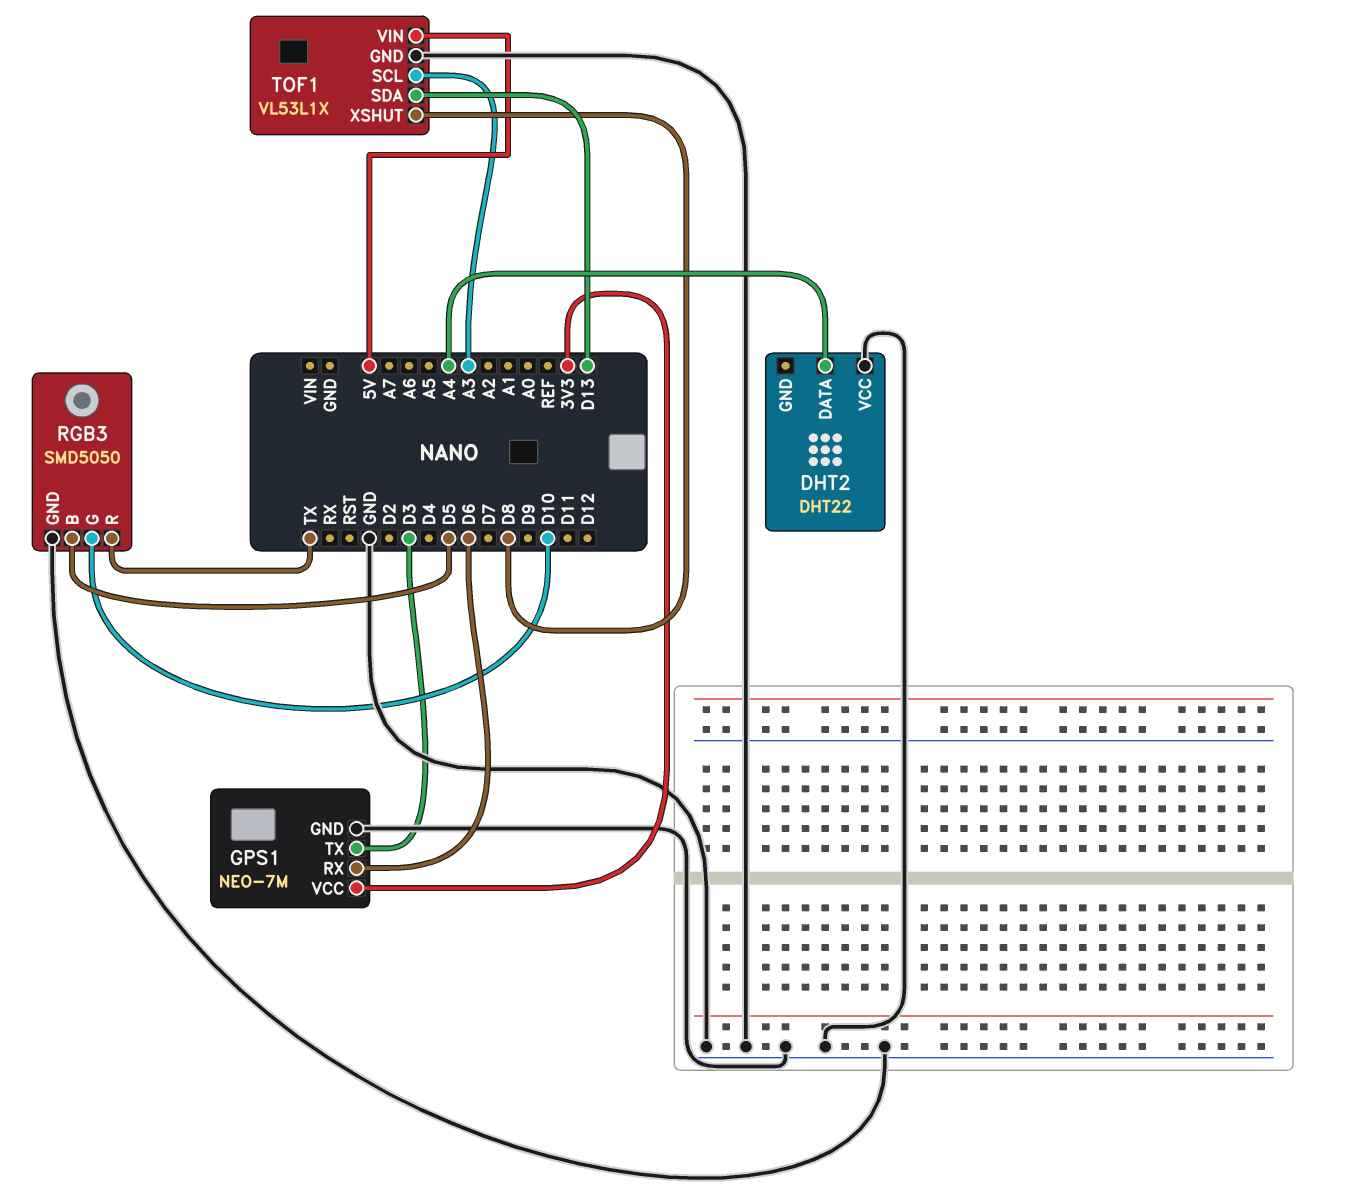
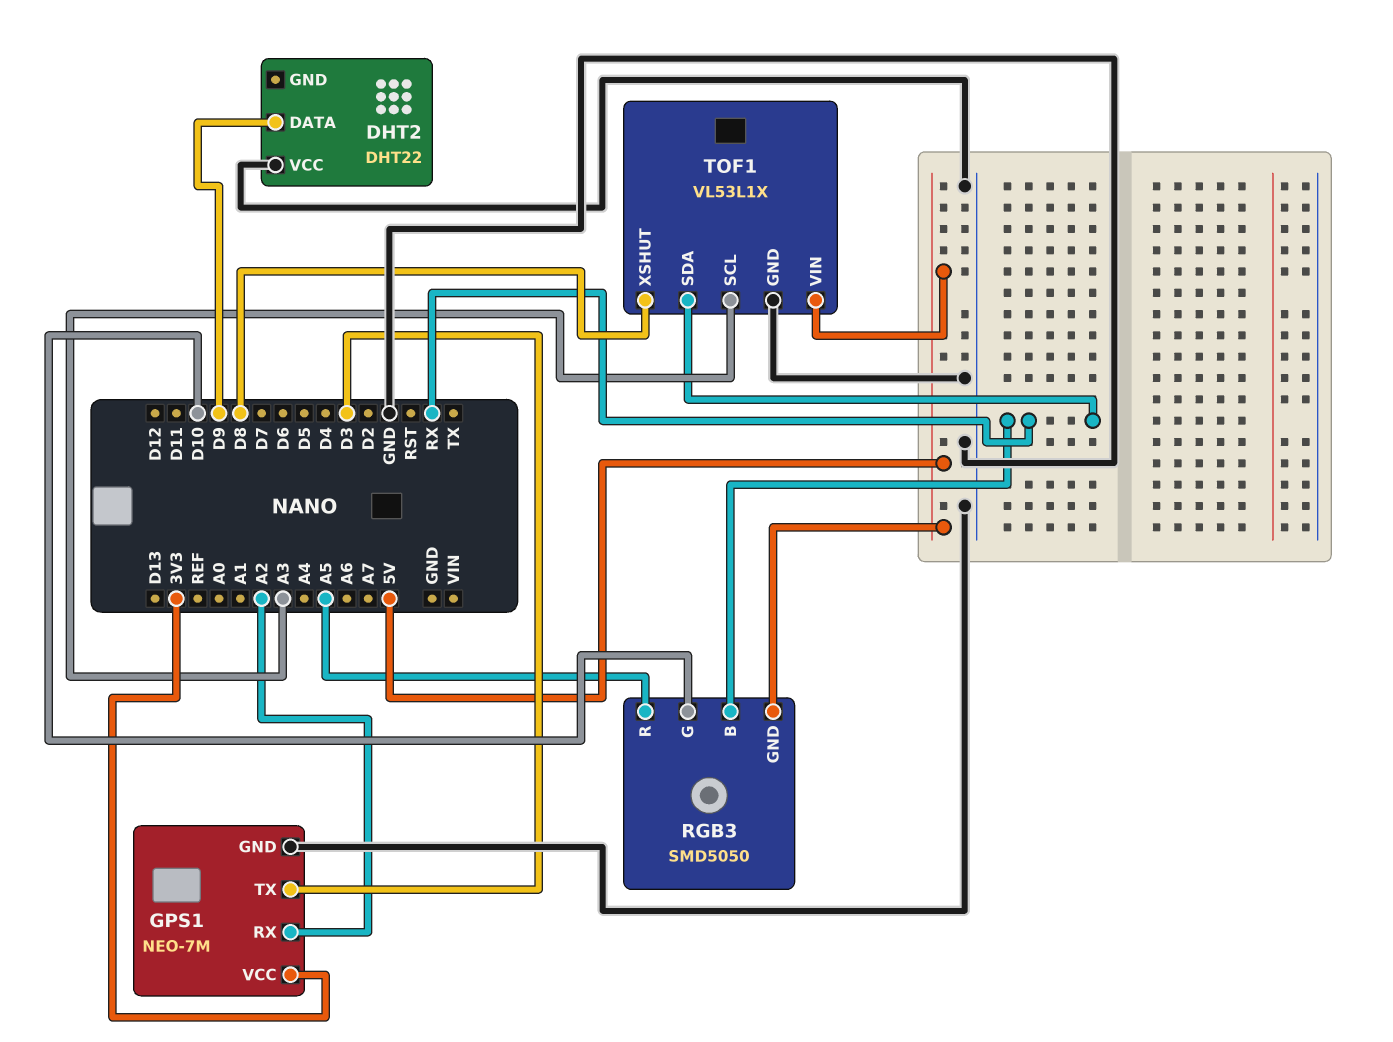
DHT2 pin DATA: A4 -> D9
GPS1 pin RX: D6 -> A2
RGB3 pin B: D5 -> RX
RGB3 pin GND: GND -> 5V
RGB3 pin R: TX -> A5
TOF1 pin SDA: D13 -> RX

